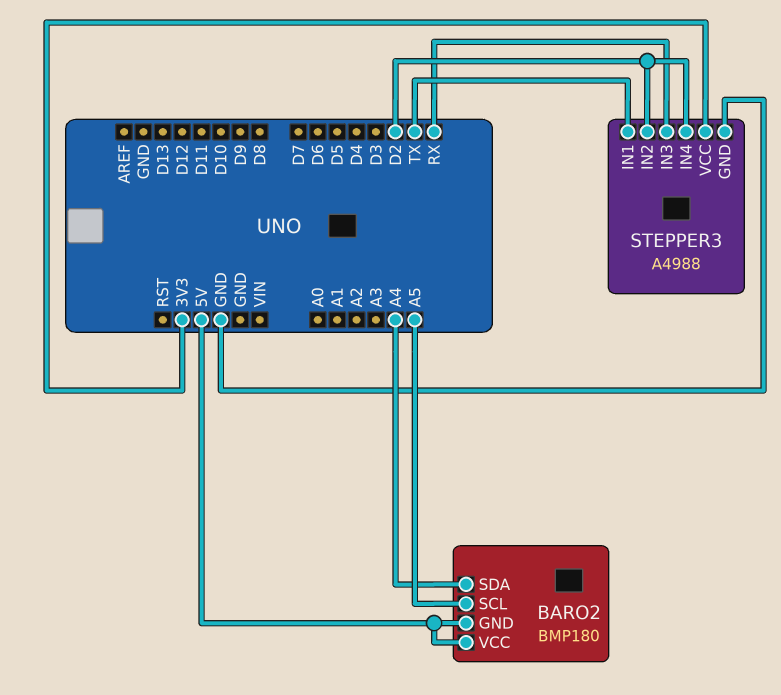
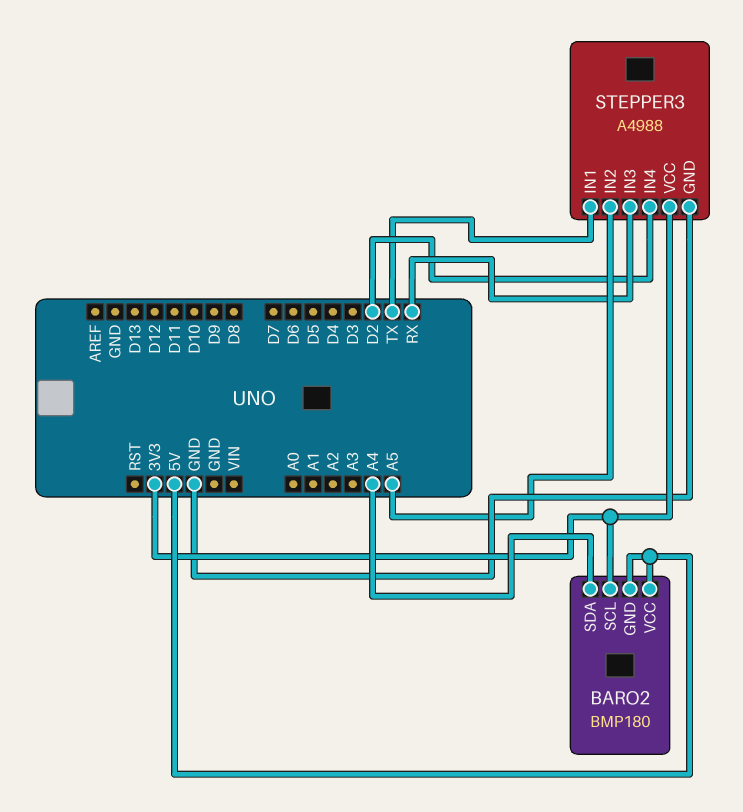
BARO2 pin SCL: A5 -> 3V3
STEPPER3 pin IN2: D2 -> A5

